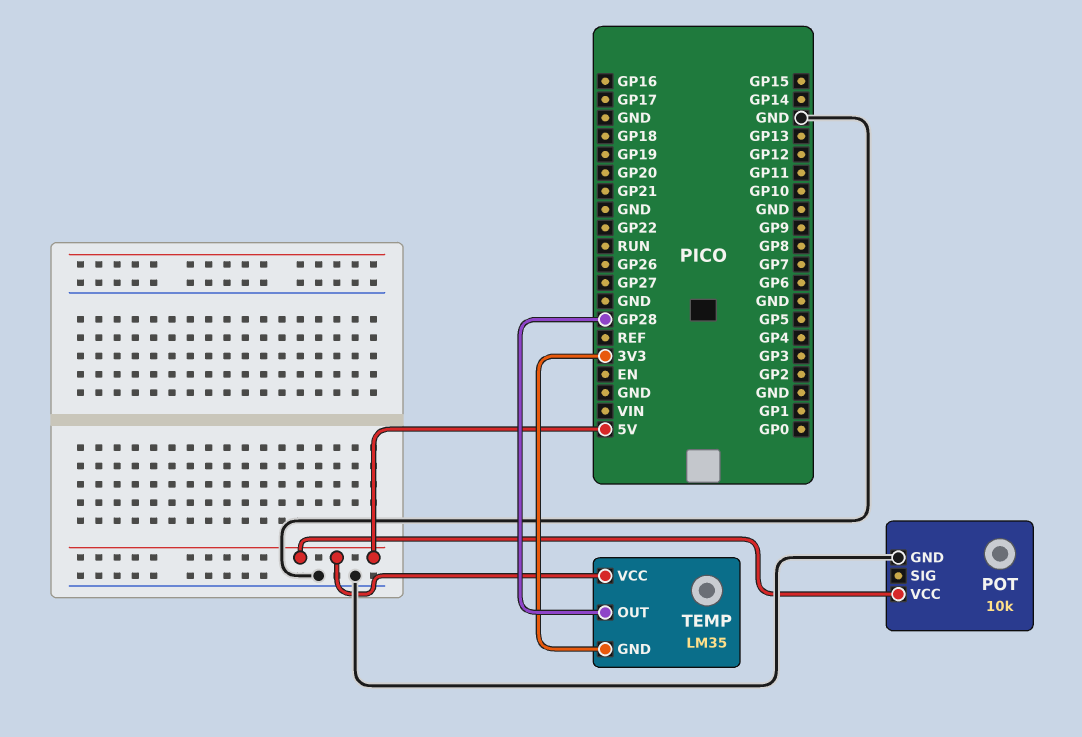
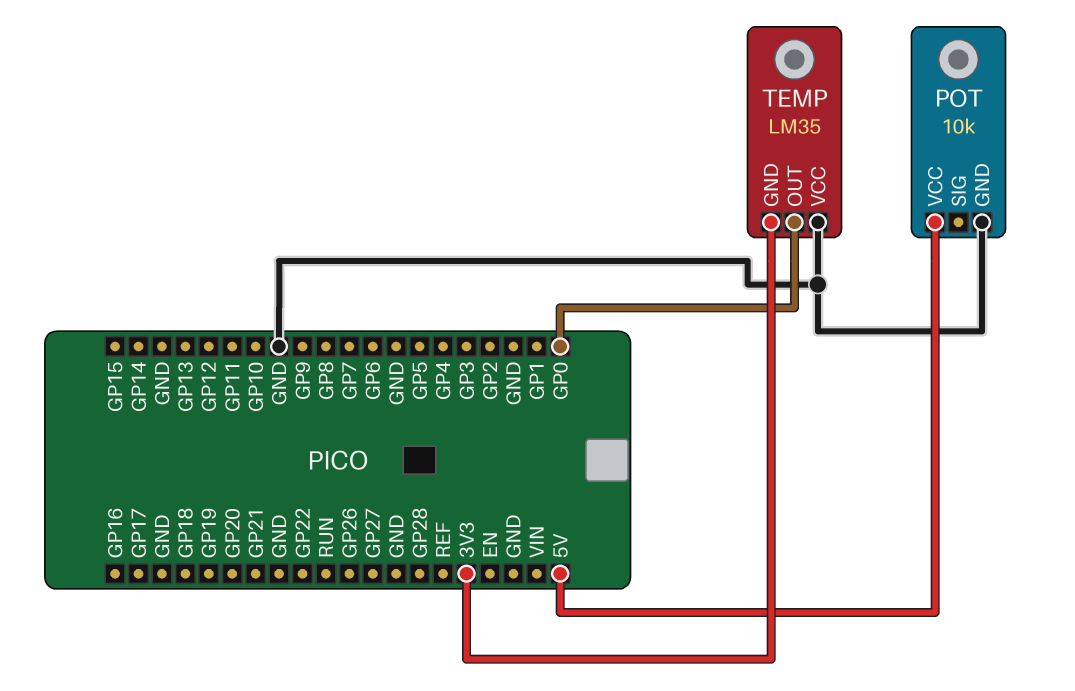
TEMP pin OUT: GP28 -> GP0
TEMP pin VCC: 5V -> GND

